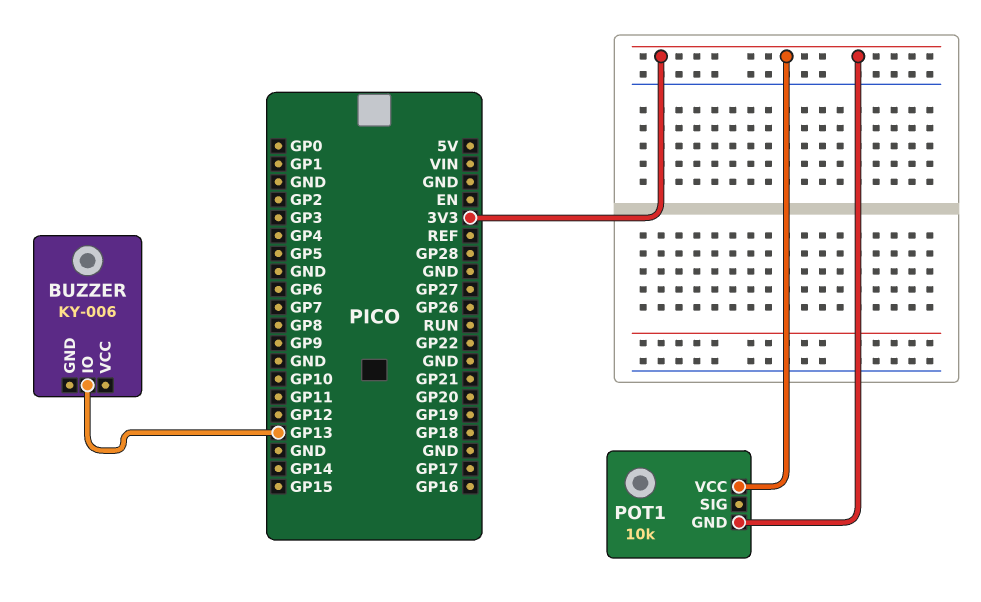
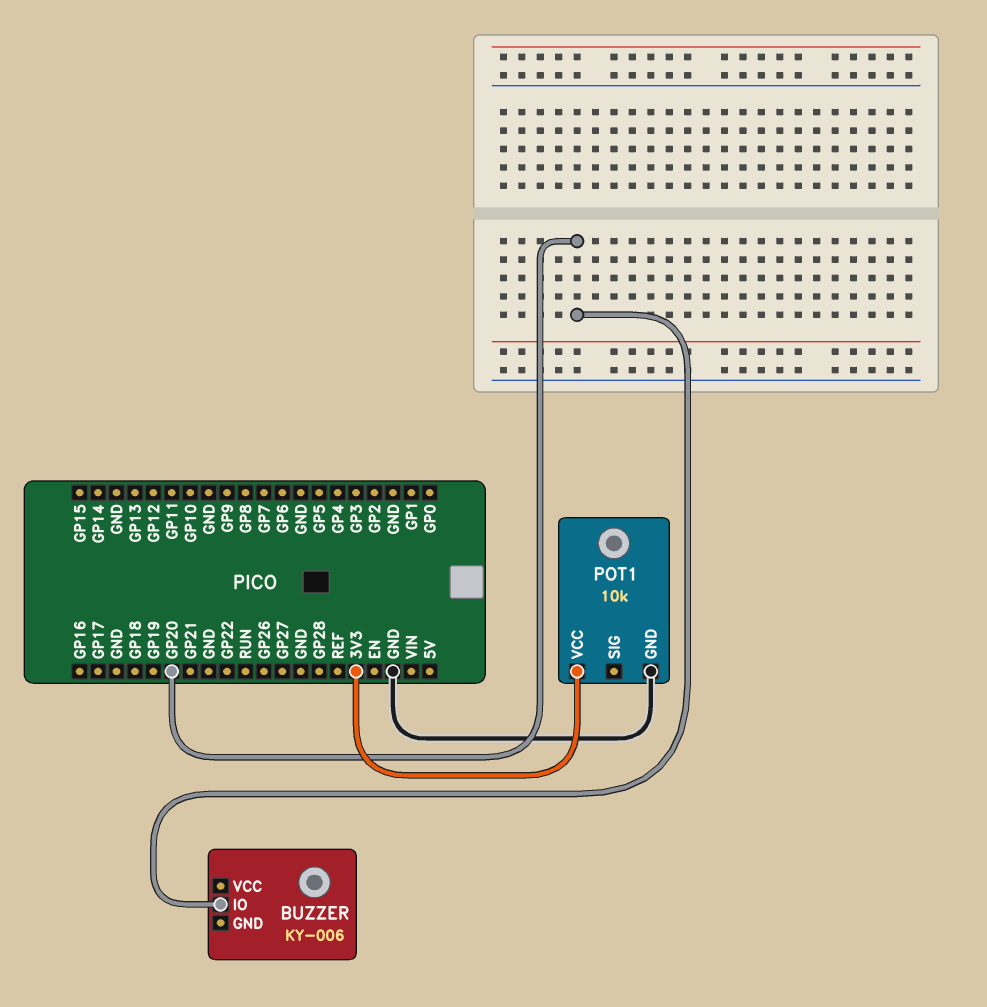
BUZZER pin IO: GP13 -> GP20
POT1 pin GND: 3V3 -> GND

